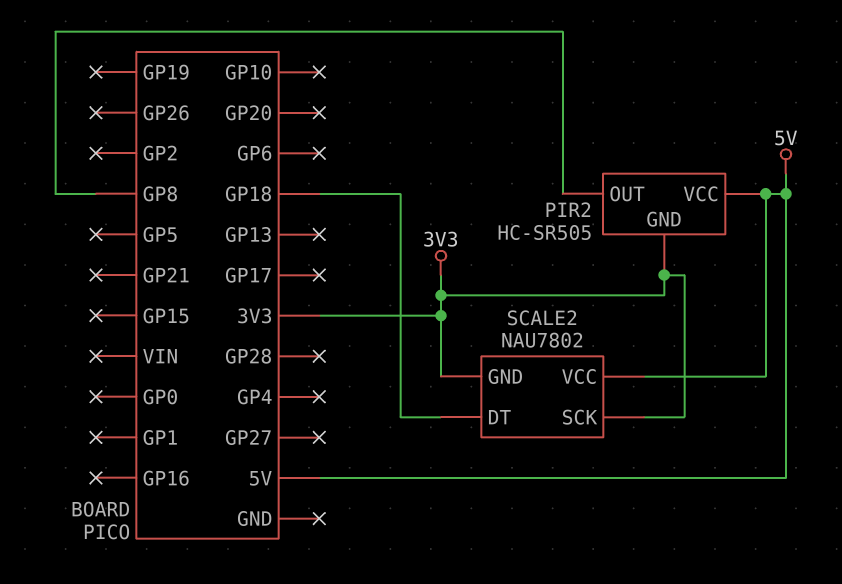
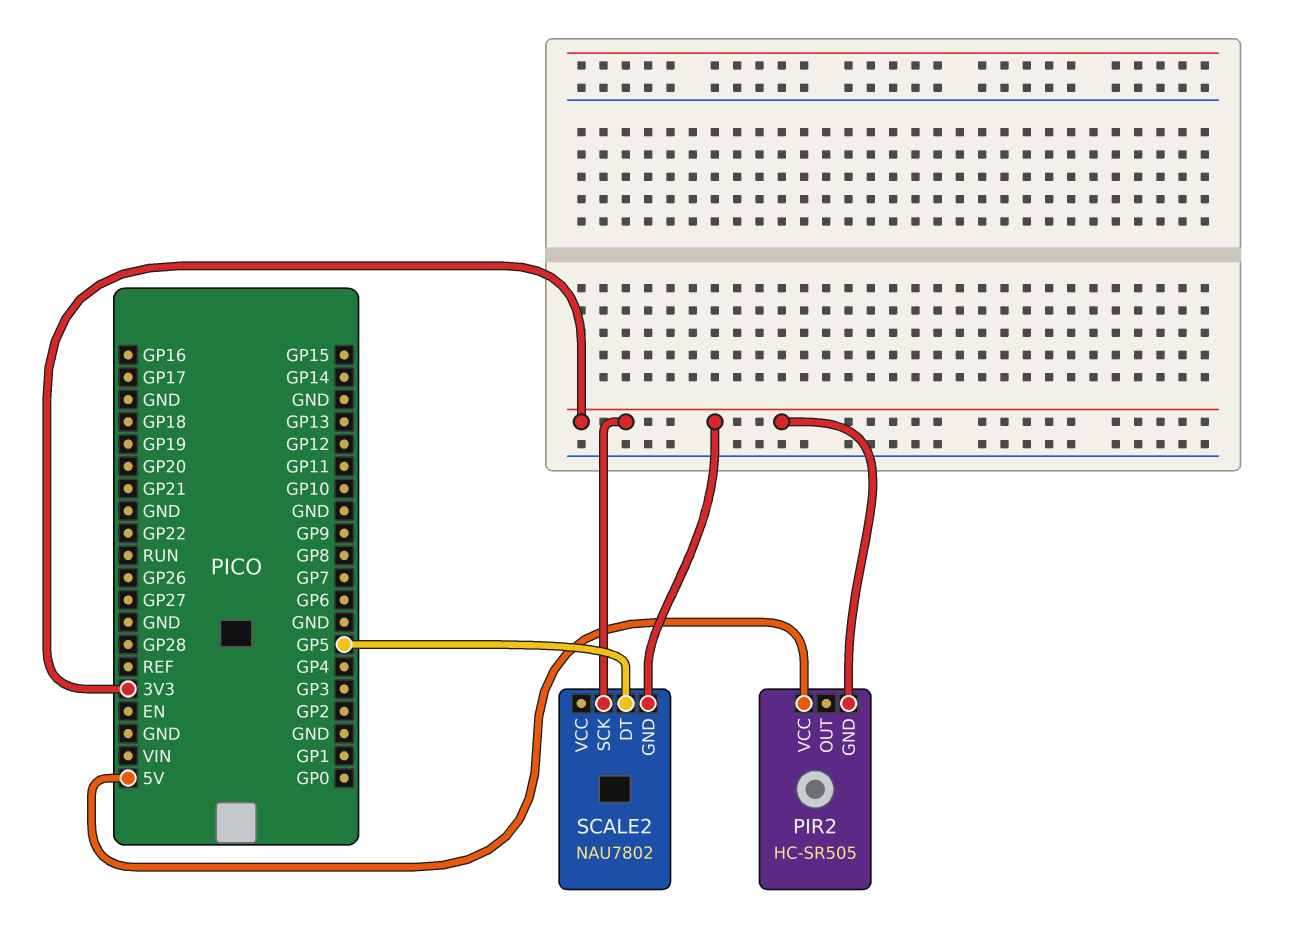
PIR2 pin OUT: GP8 -> none
SCALE2 pin DT: GP18 -> GP5
SCALE2 pin VCC: 5V -> none

